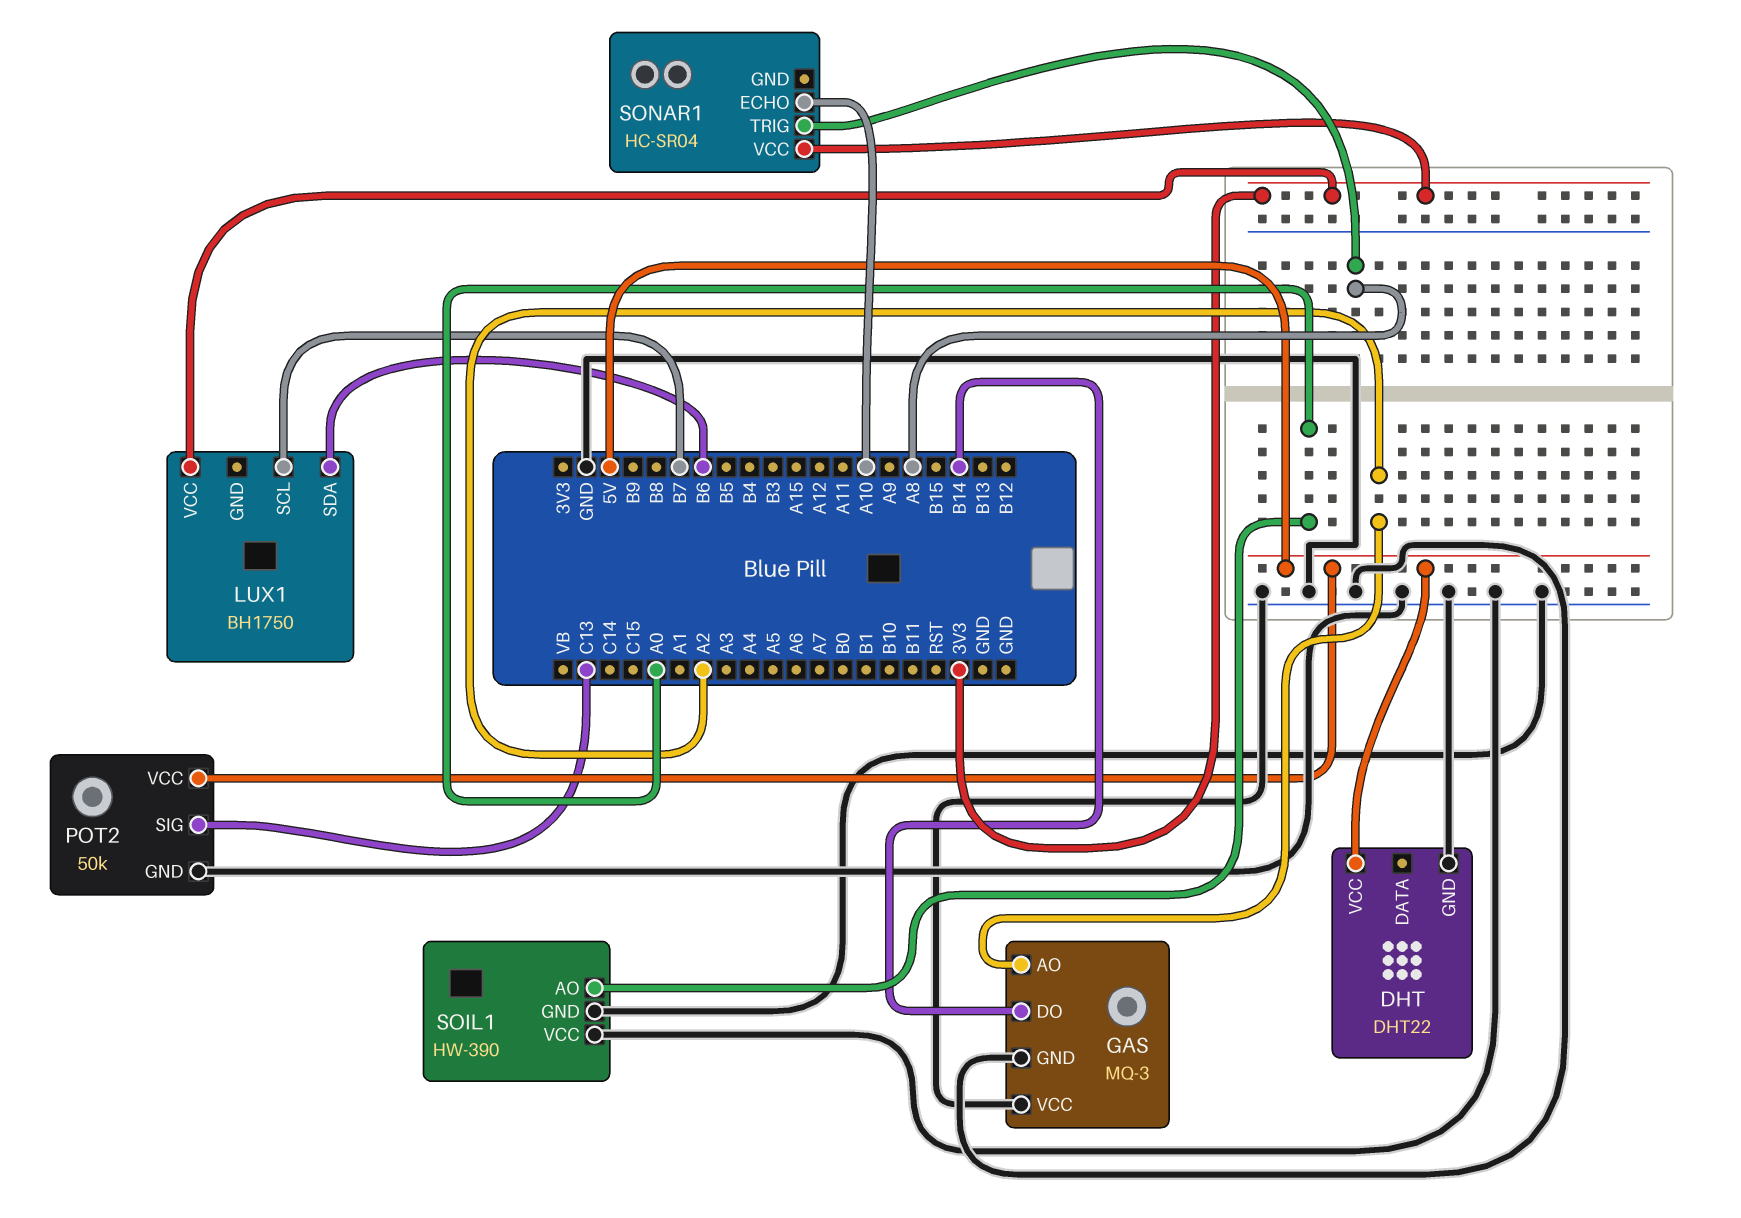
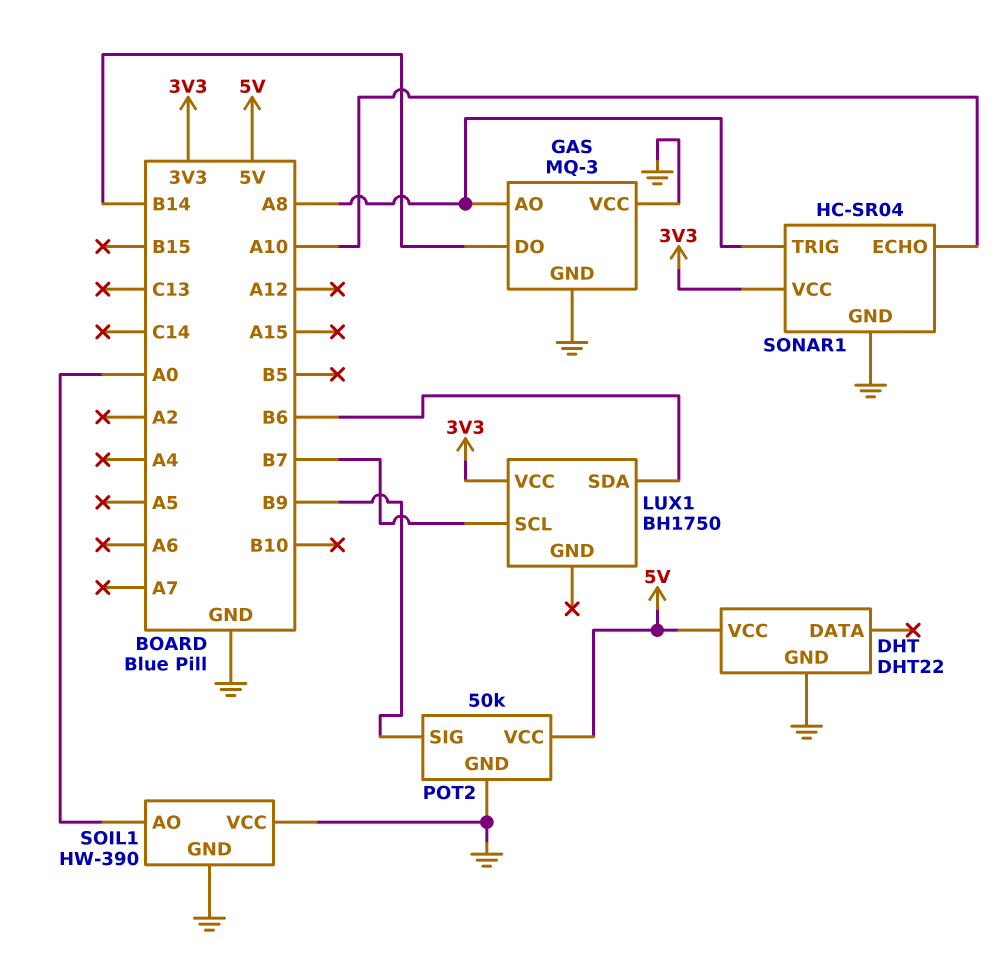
GAS pin AO: A2 -> A8
POT2 pin SIG: C13 -> B9
SONAR1 pin GND: none -> GND

